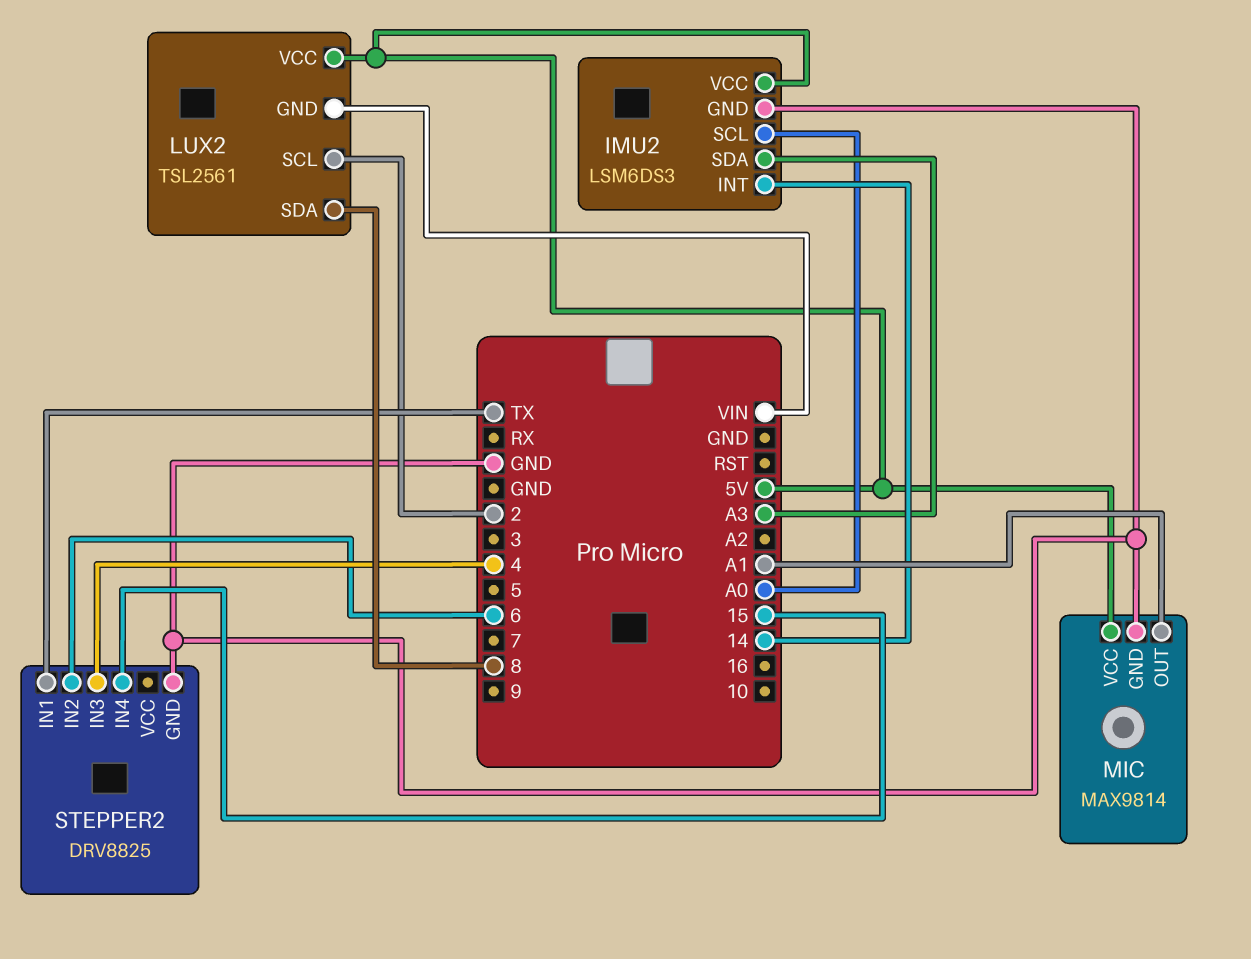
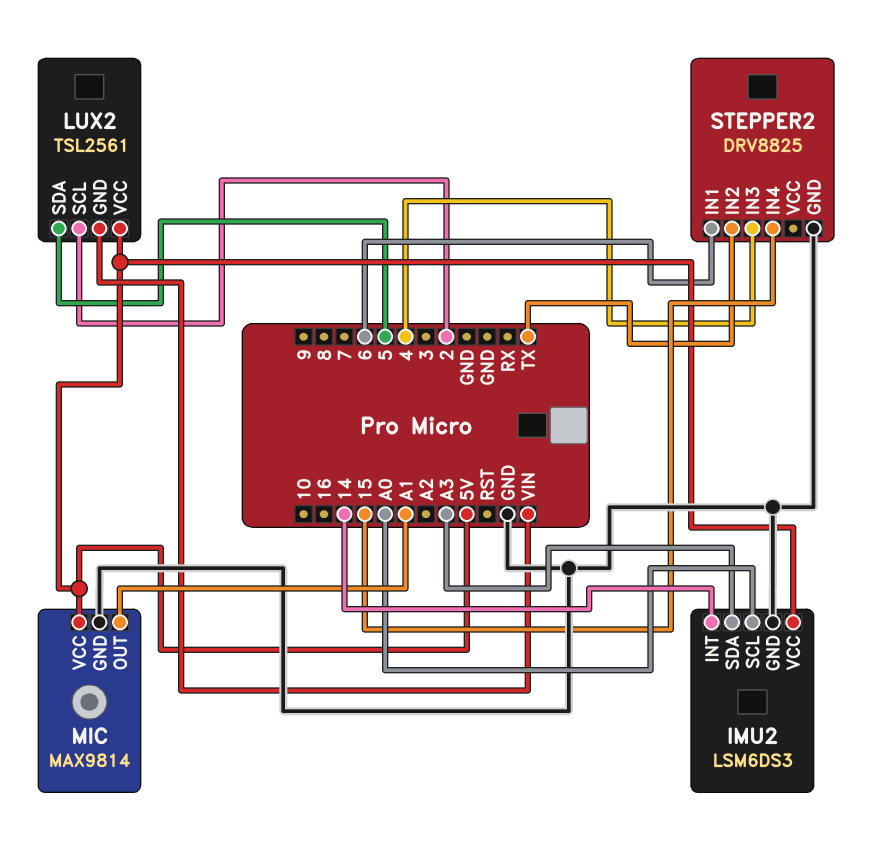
LUX2 pin SDA: 8 -> 5
STEPPER2 pin IN1: TX -> 6
STEPPER2 pin IN2: 6 -> TX

